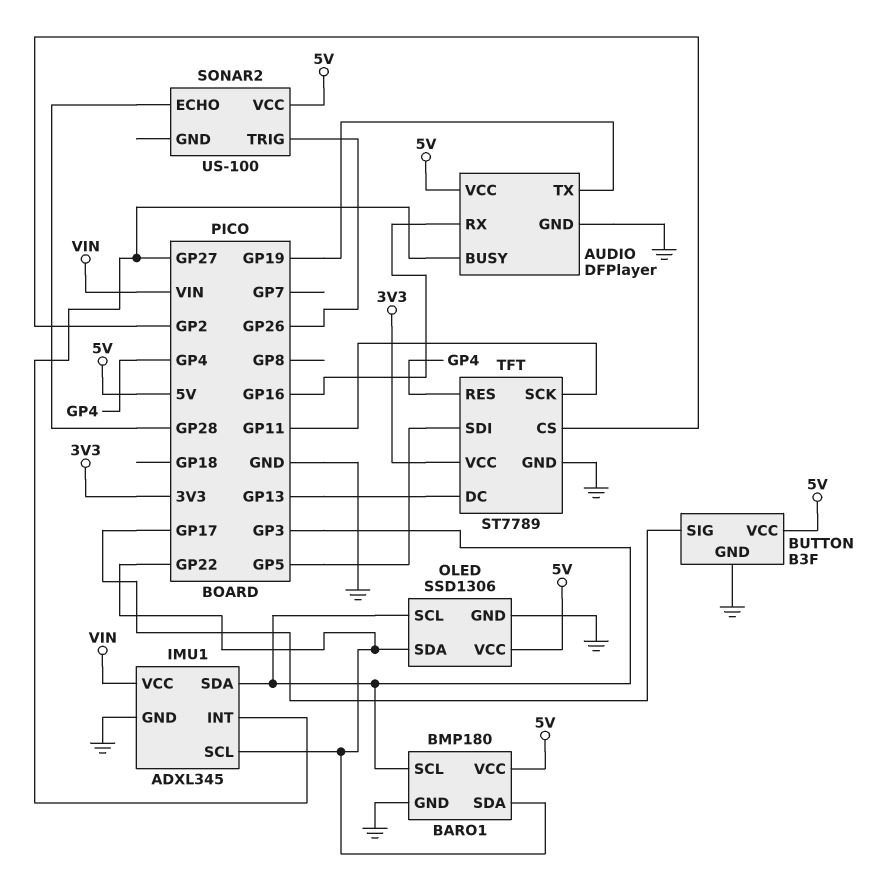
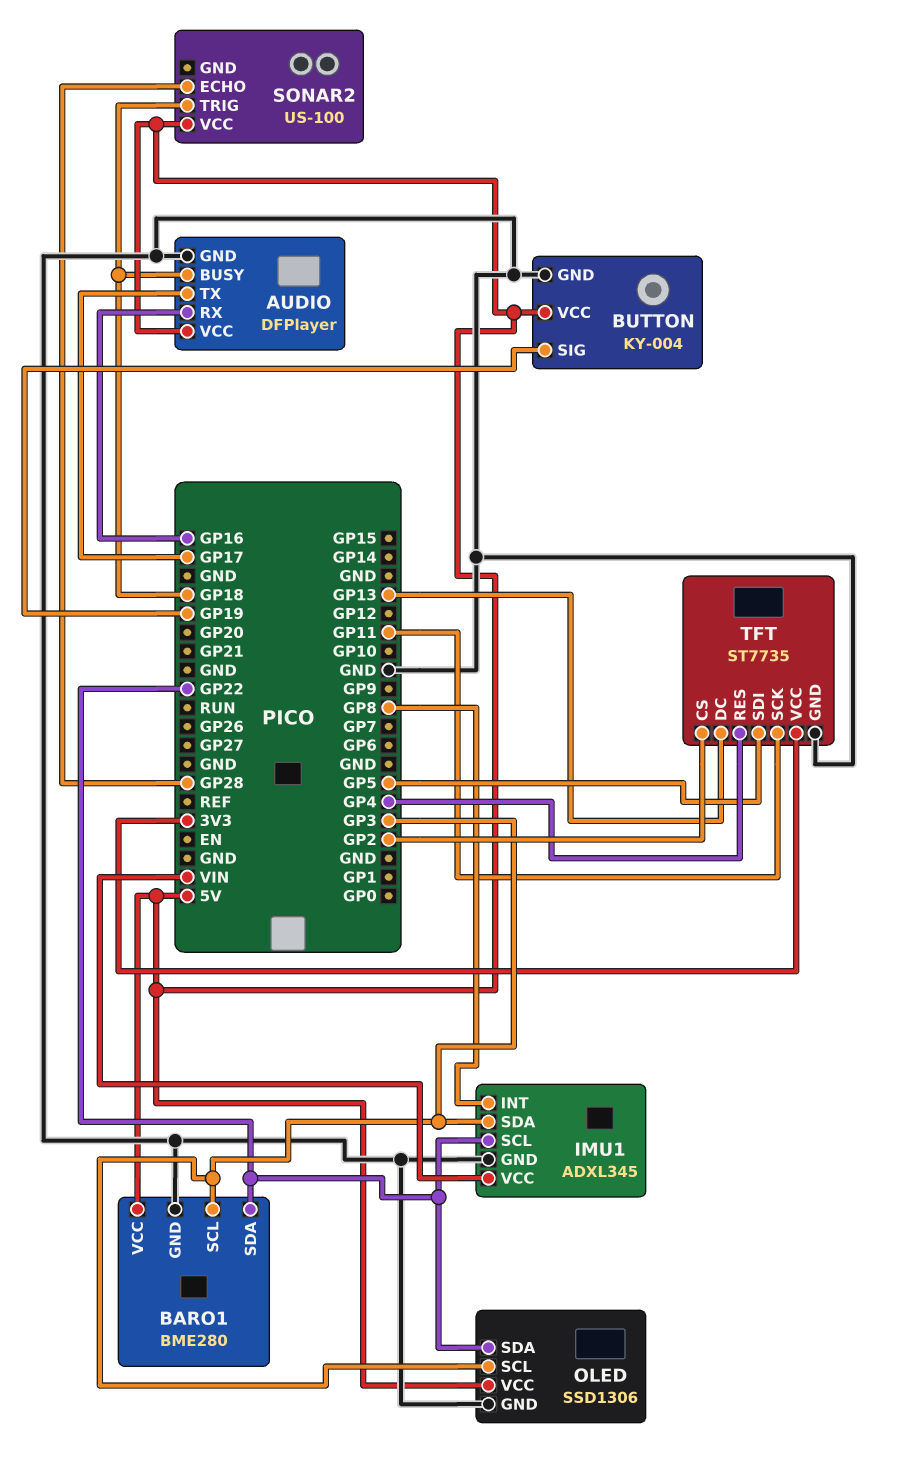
AUDIO pin BUSY: GP27 -> GP18
AUDIO pin TX: GP19 -> GP17
BARO1: BMP180 -> BME280
BUTTON: B3F -> KY-004
BUTTON pin SIG: GP17 -> GP19
IMU1 pin INT: GP27 -> GP8
SONAR2 pin TRIG: GP26 -> GP18
TFT: ST7789 -> ST7735

